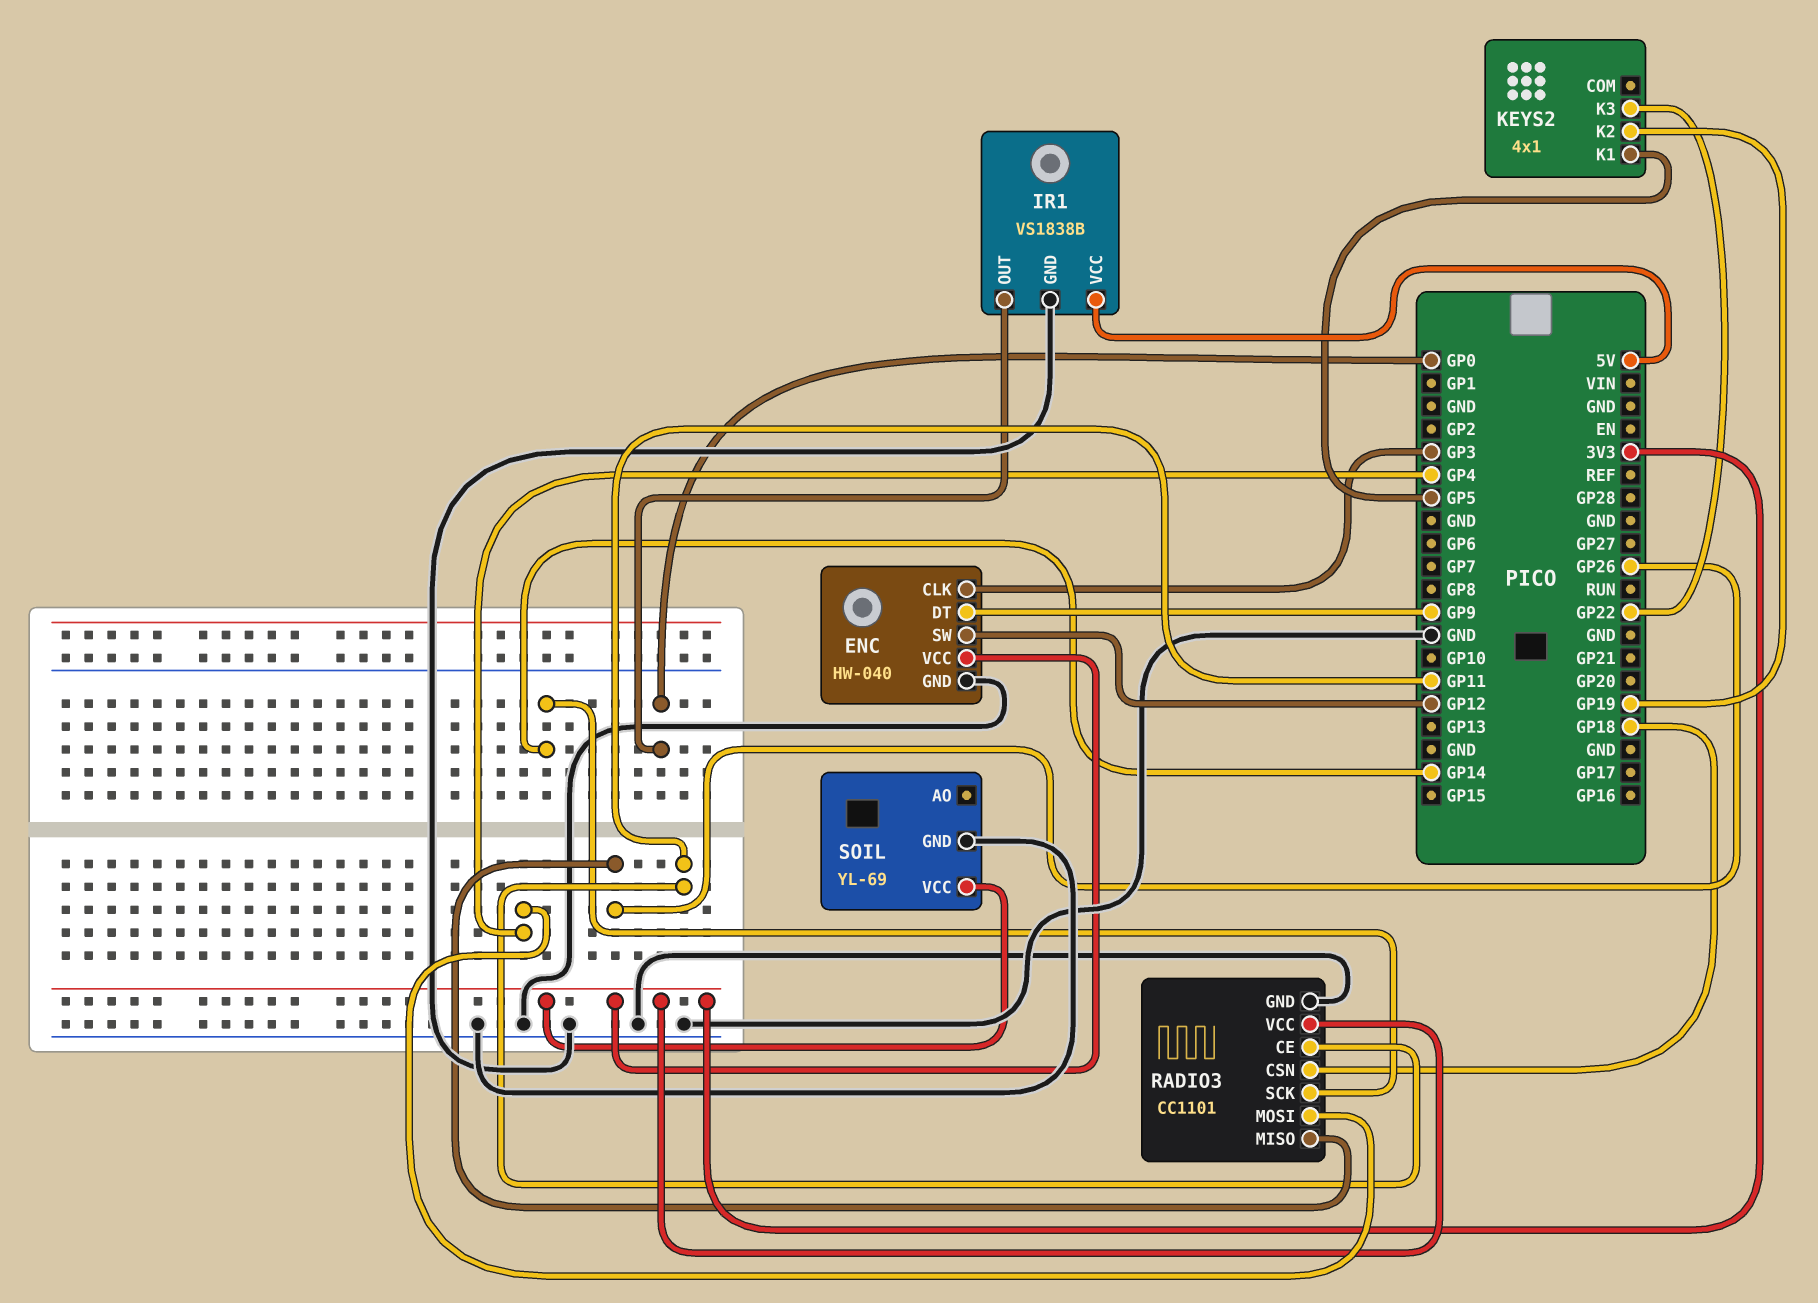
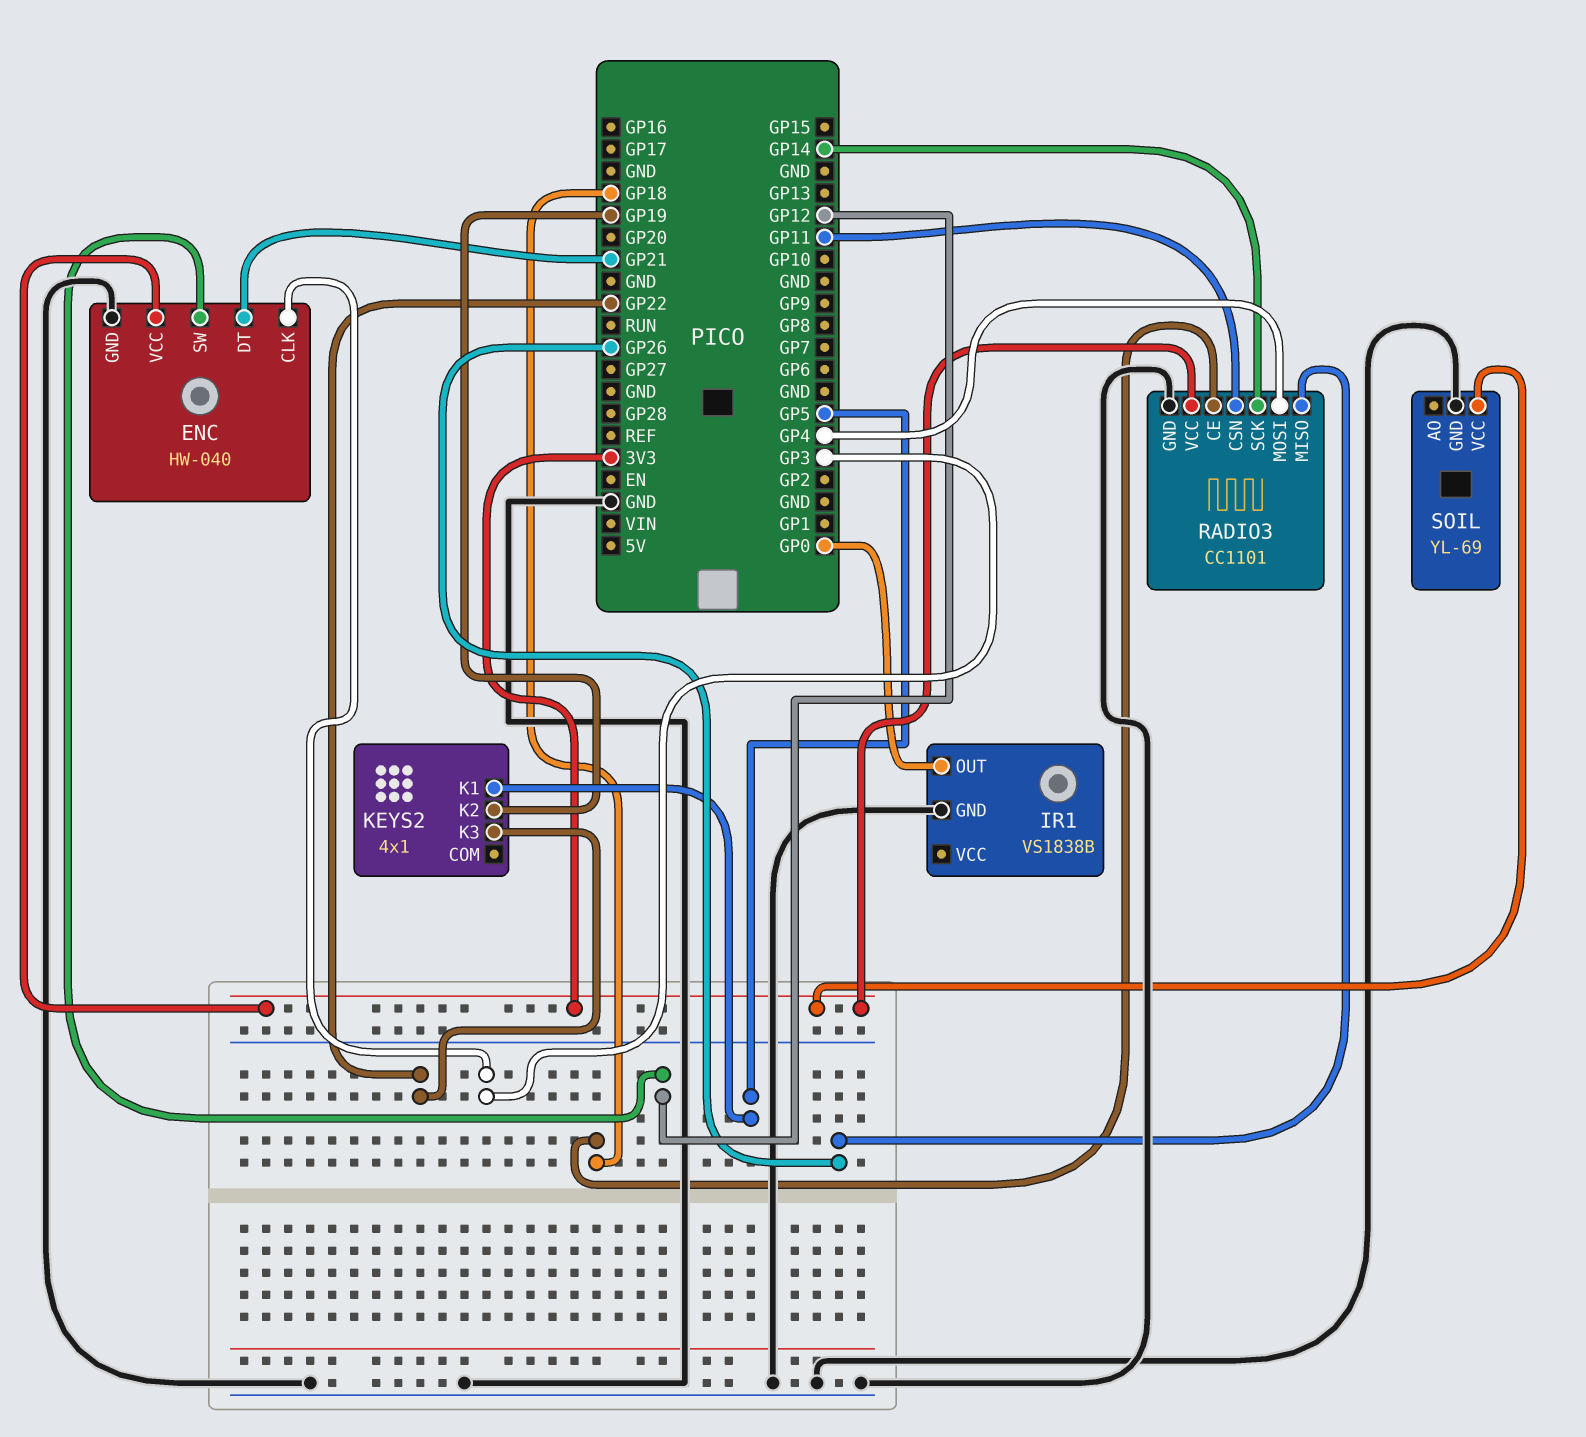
ENC pin DT: GP9 -> GP21
IR1 pin VCC: 5V -> none
RADIO3 pin CE: GP11 -> GP18
RADIO3 pin CSN: GP18 -> GP11

